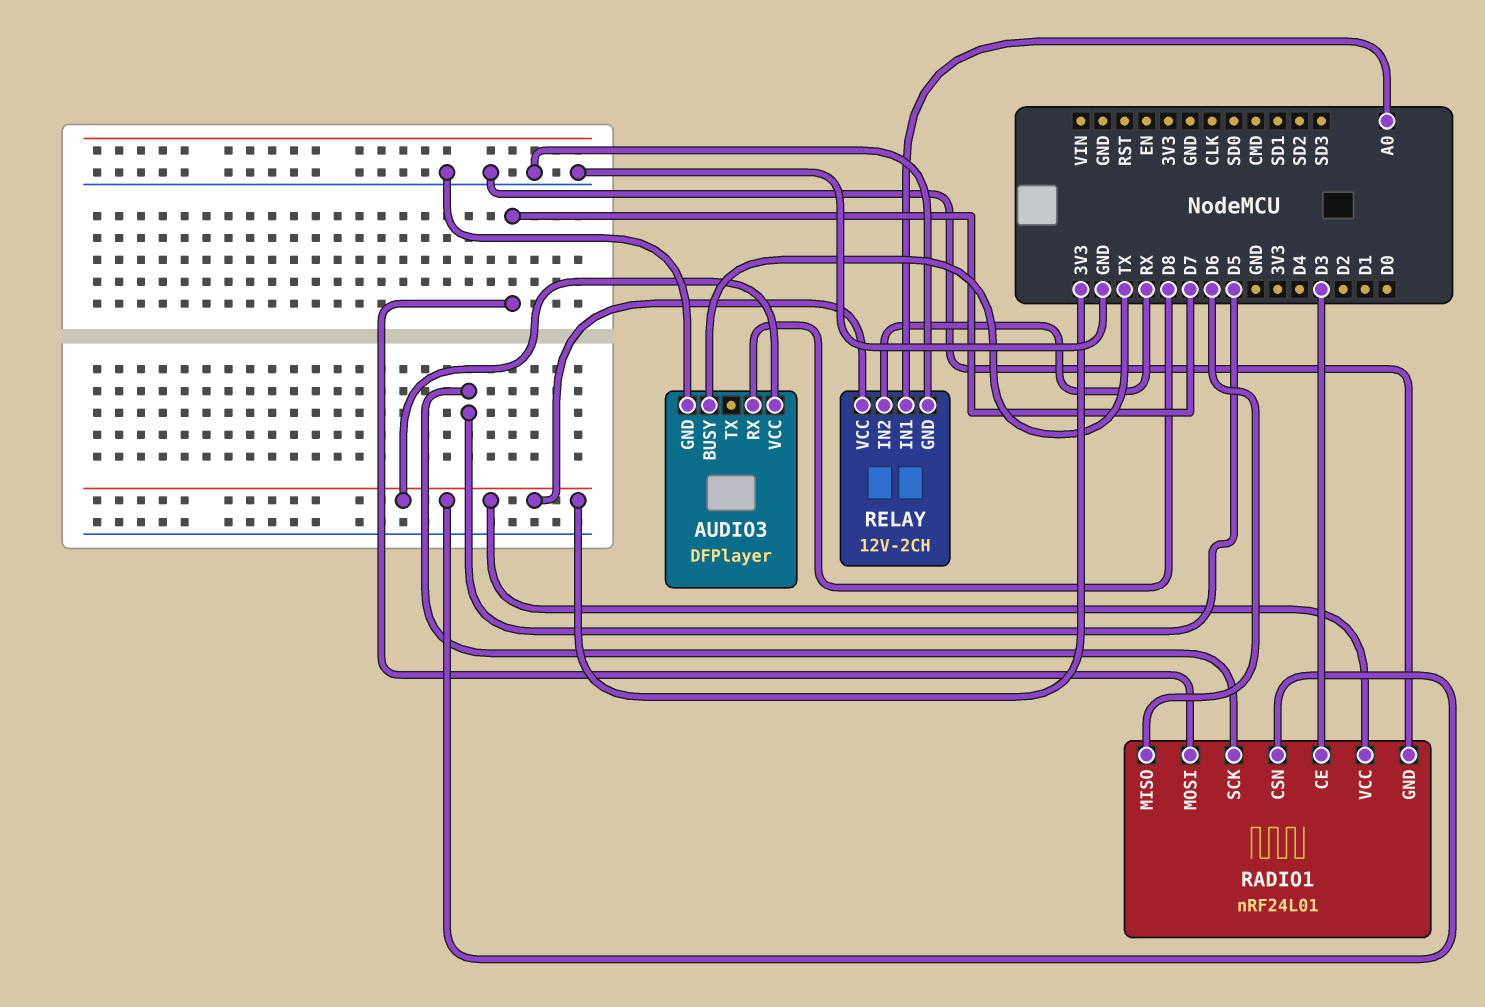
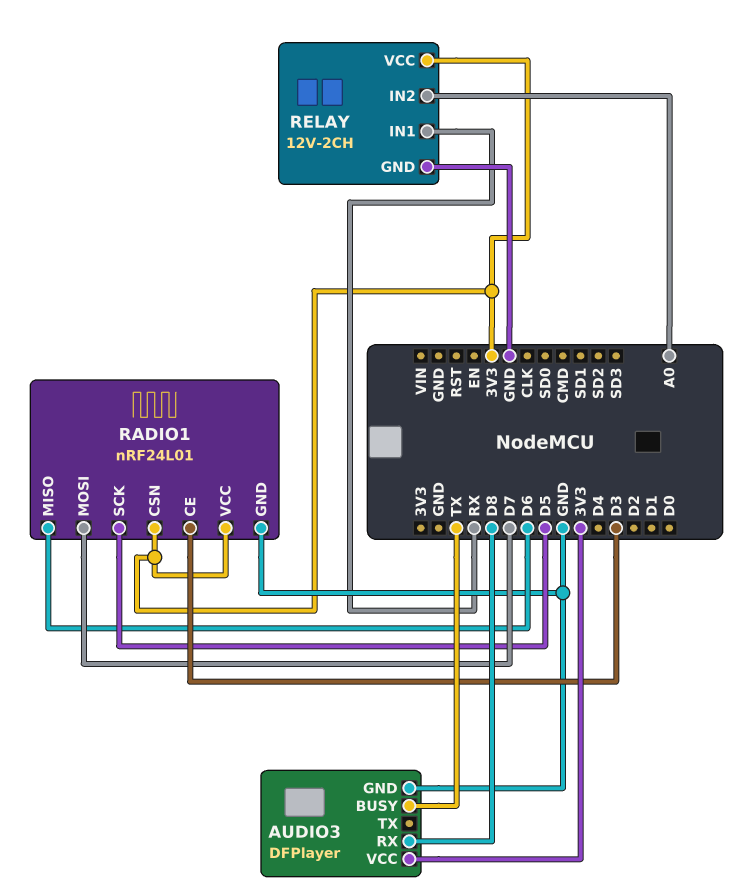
RELAY pin IN1: A0 -> RX
RELAY pin IN2: RX -> A0

